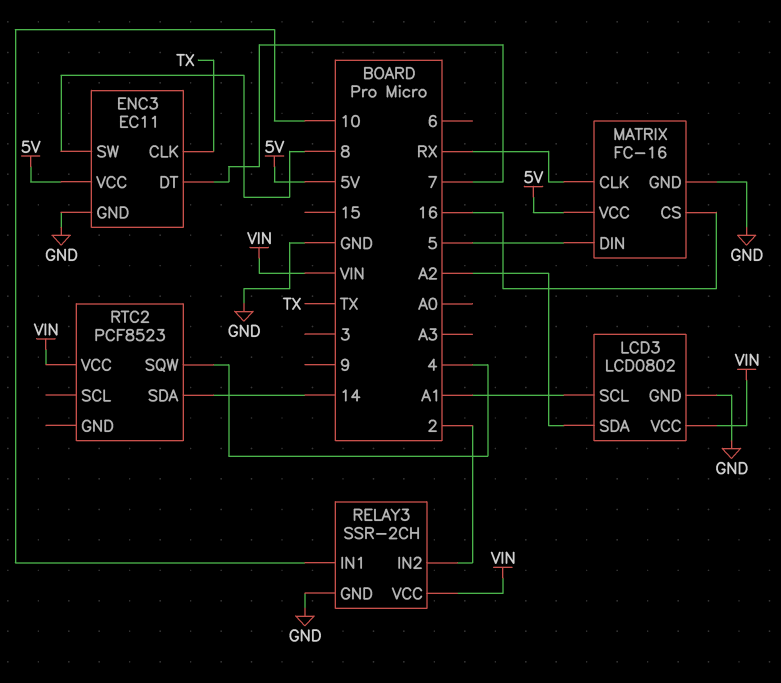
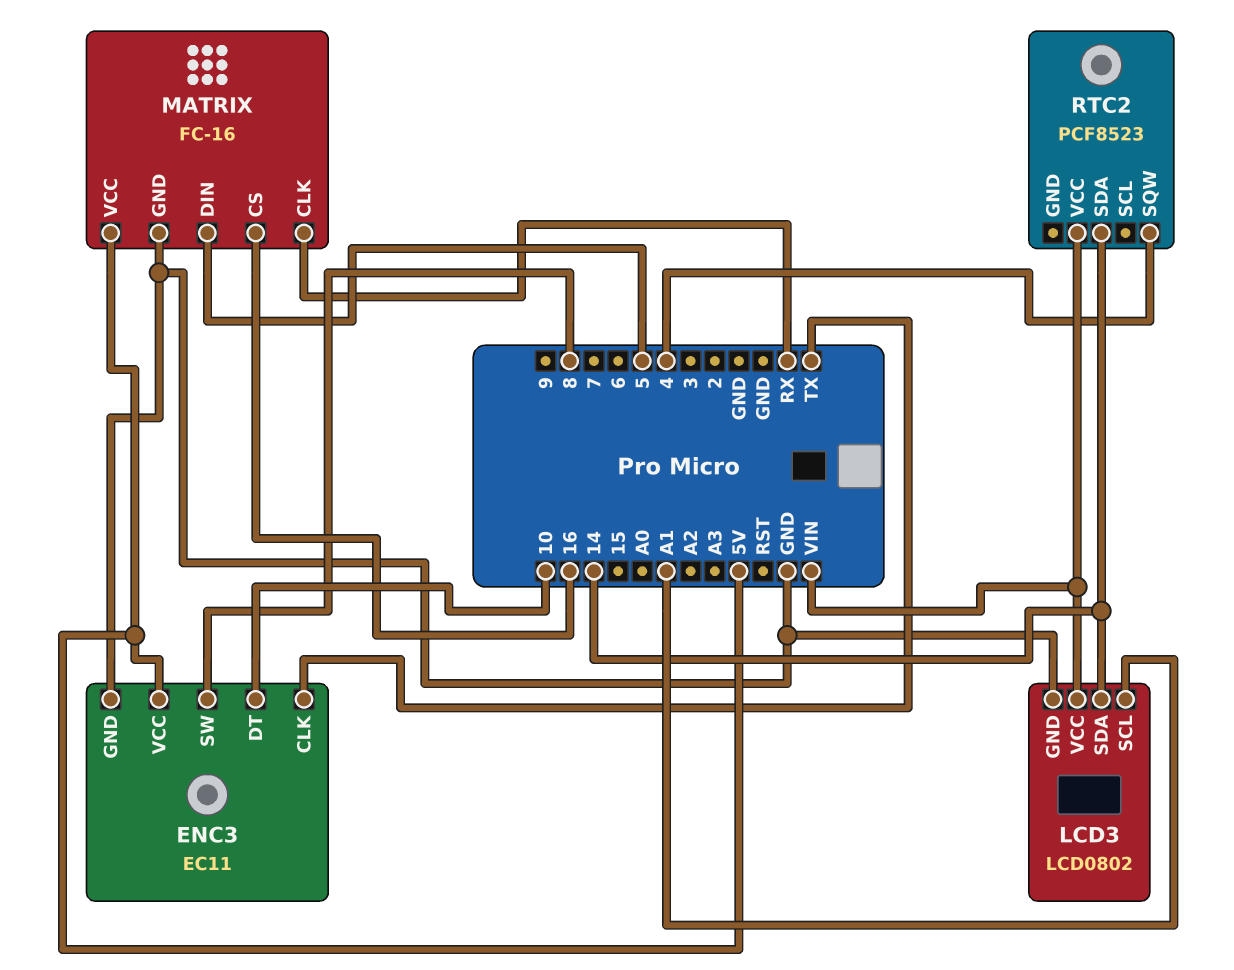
ENC3 pin DT: 7 -> 10
LCD3 pin SDA: A2 -> 14
RELAY3: SSR-2CH -> none
RELAY3 pin GND: GND -> none
RELAY3 pin IN1: 10 -> none
RELAY3 pin IN2: 2 -> none
RELAY3 pin VCC: VIN -> none

